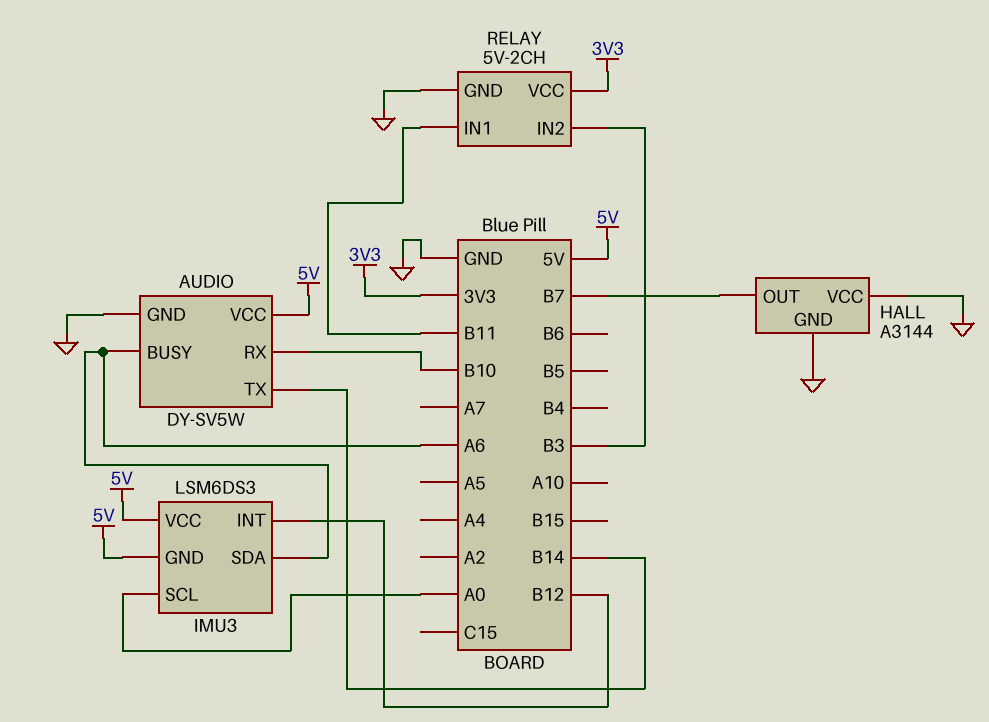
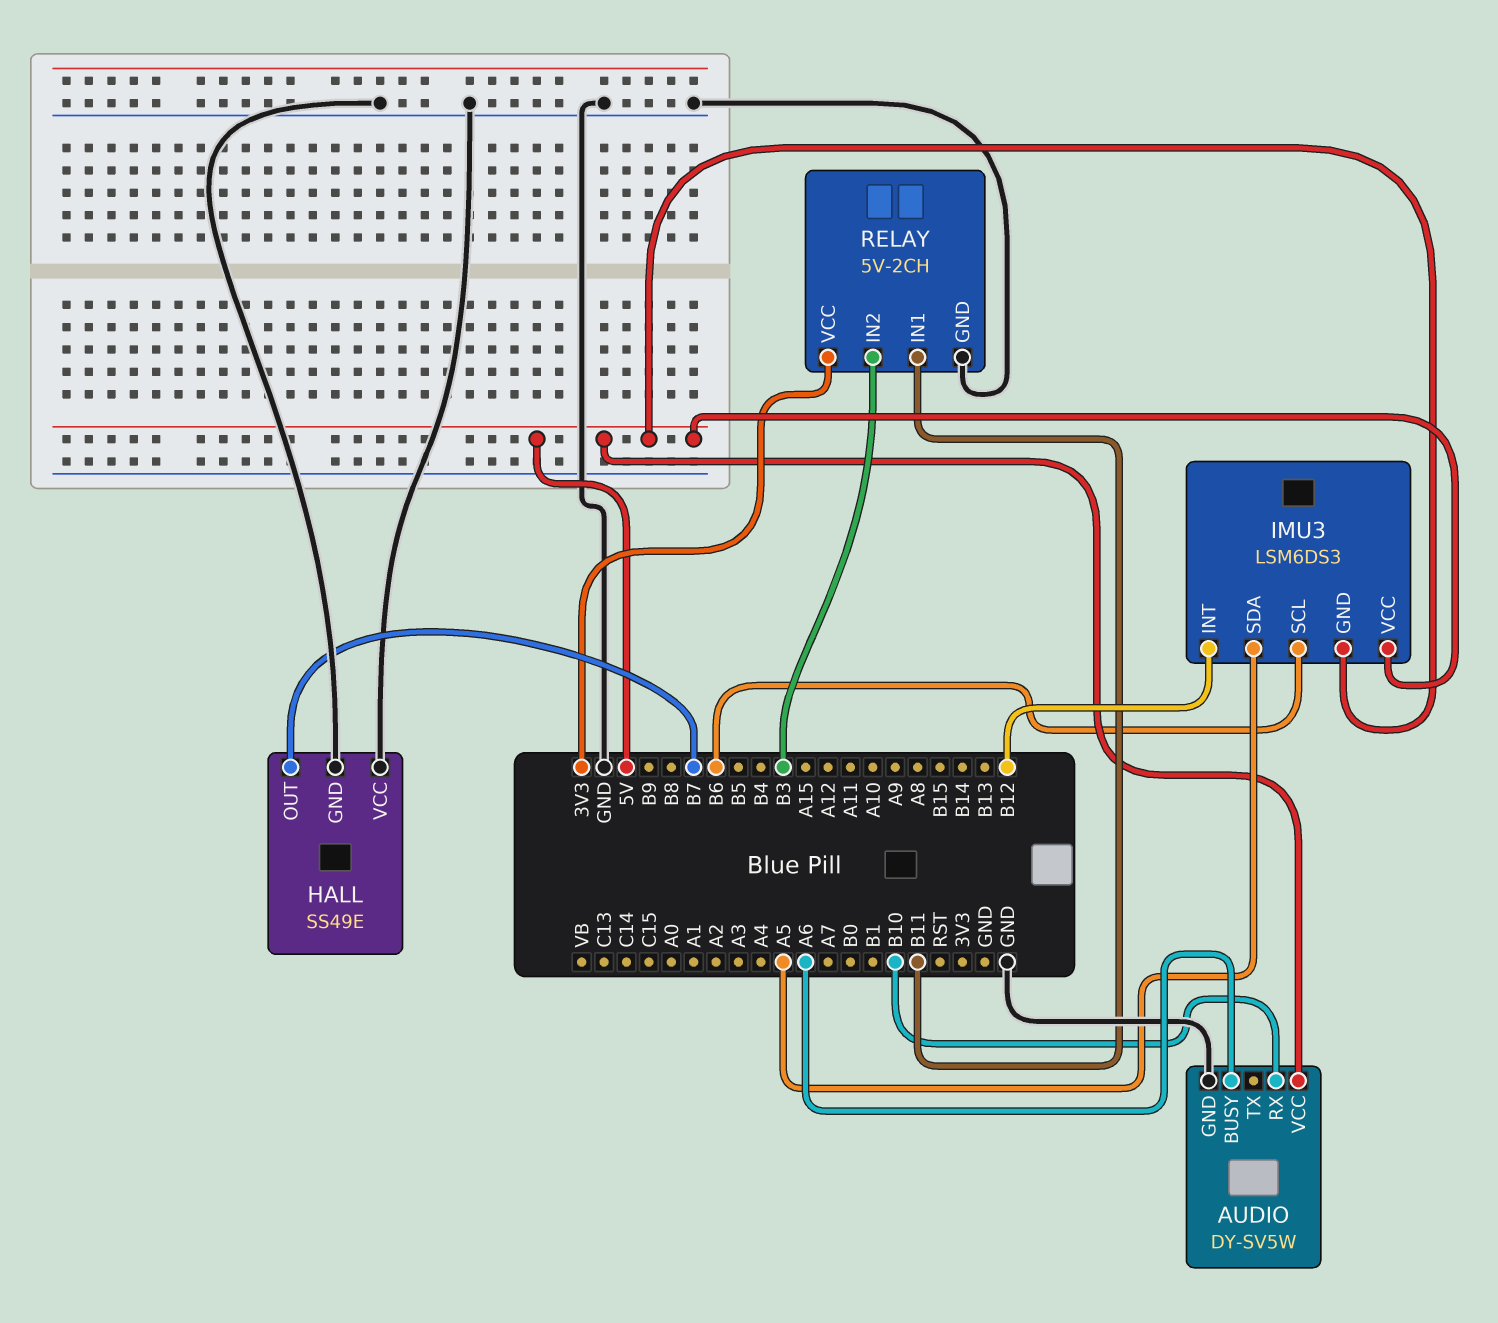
AUDIO pin TX: B14 -> none
HALL: A3144 -> SS49E
IMU3 pin SCL: A0 -> B6
IMU3 pin SDA: A6 -> A5

